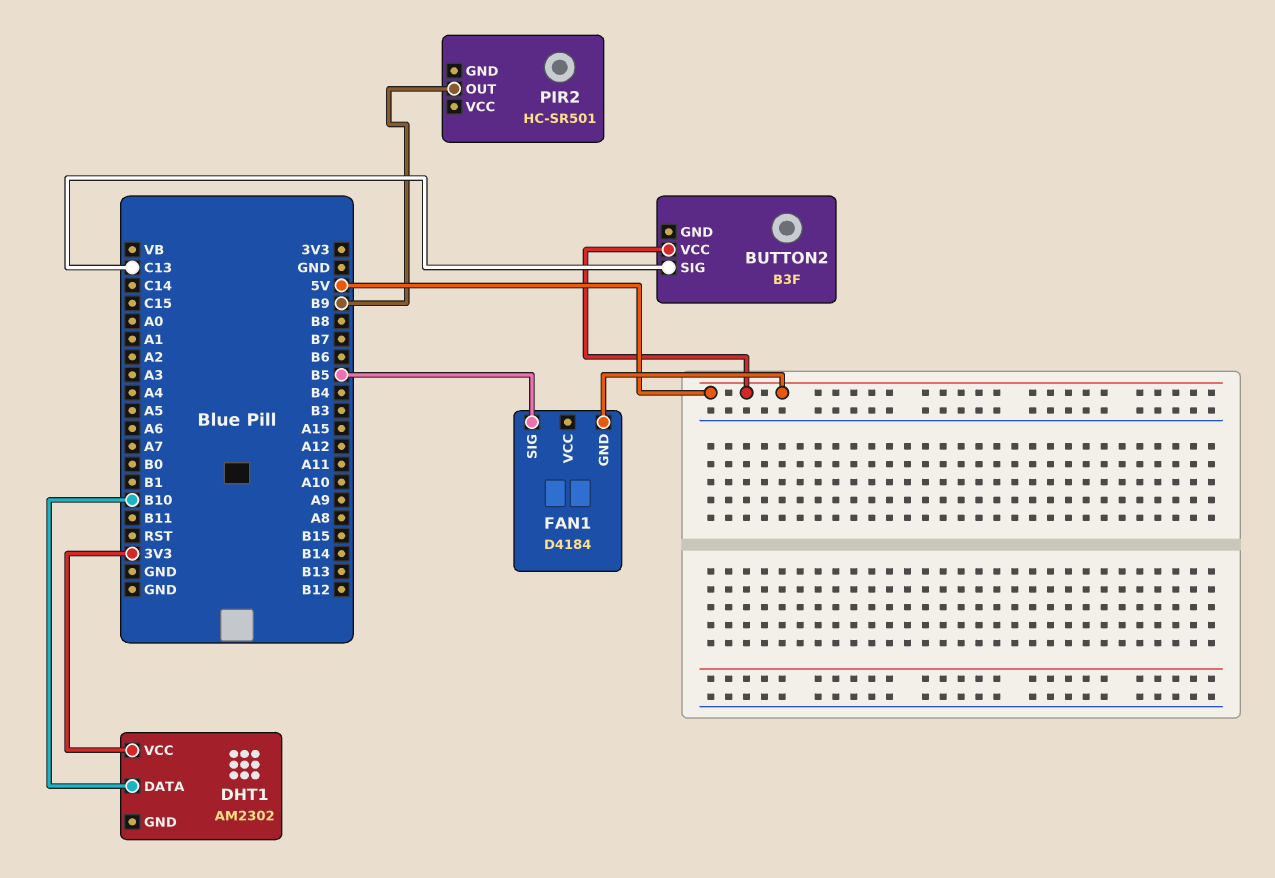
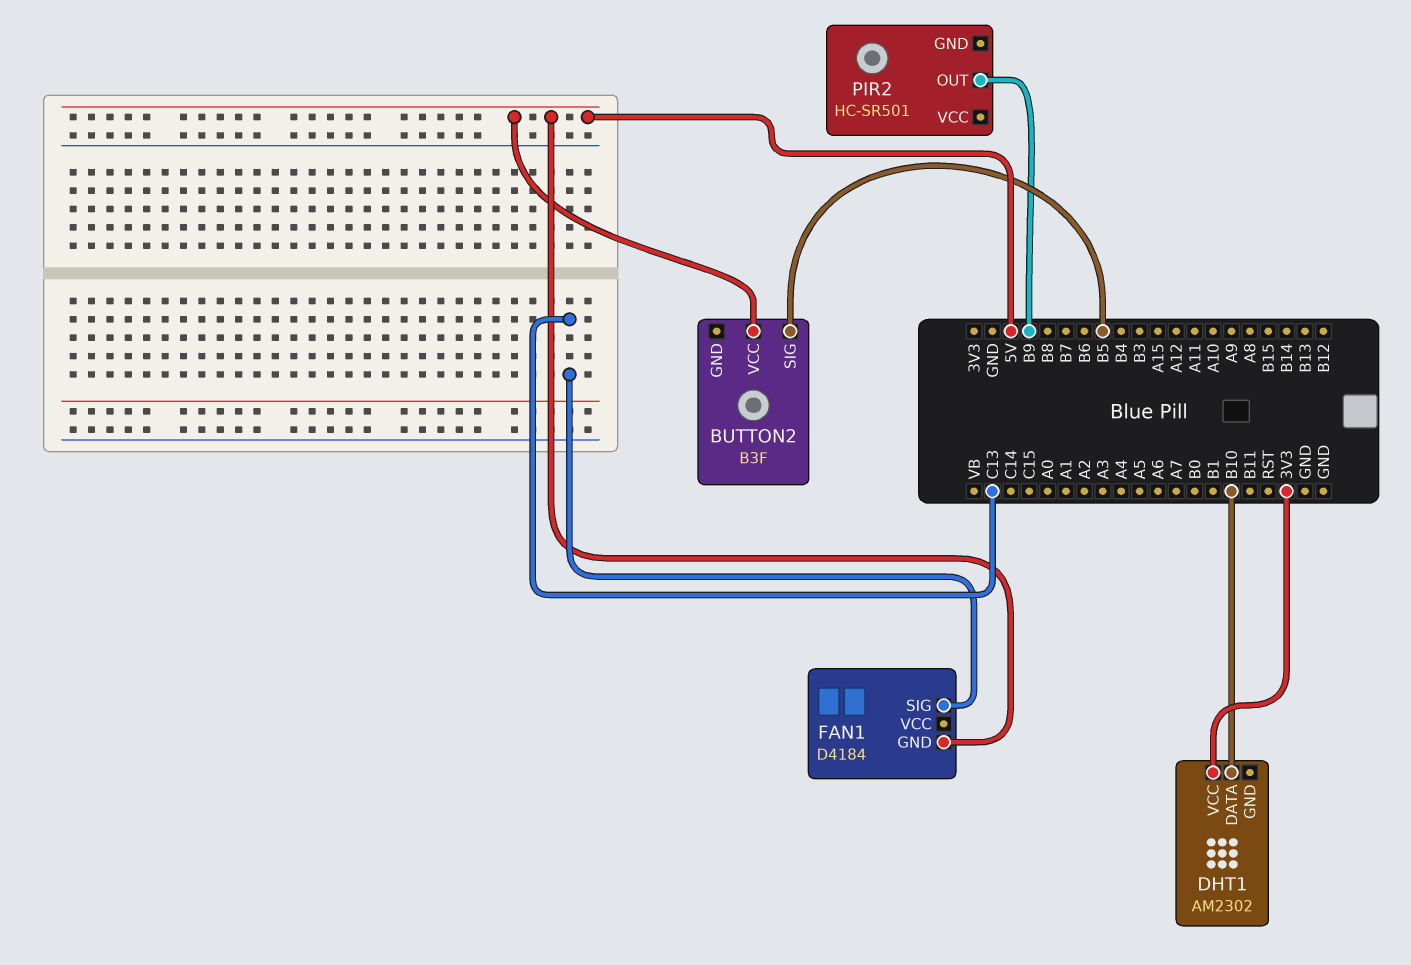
BUTTON2 pin SIG: C13 -> B5
FAN1 pin SIG: B5 -> C13

